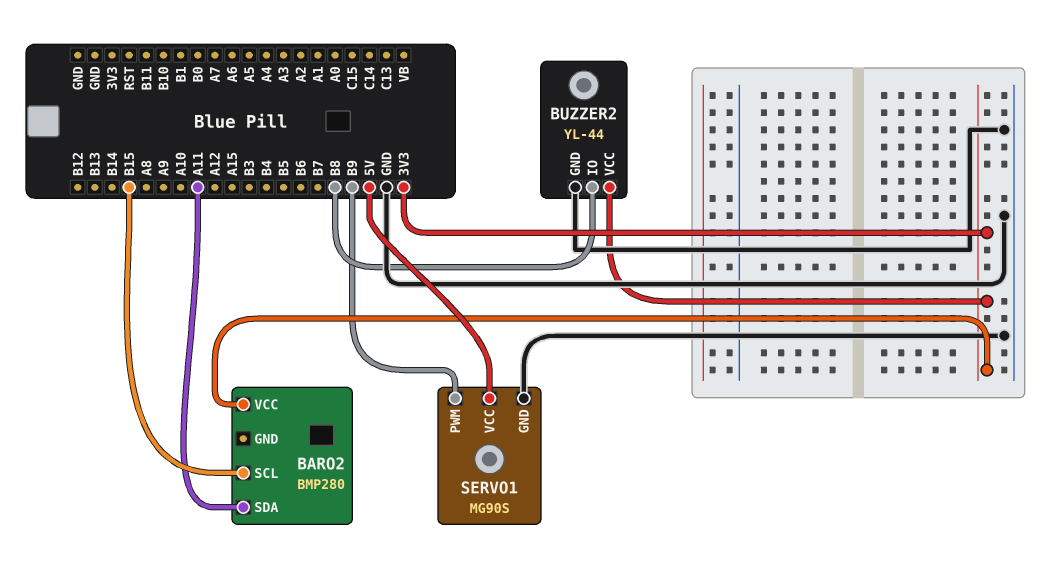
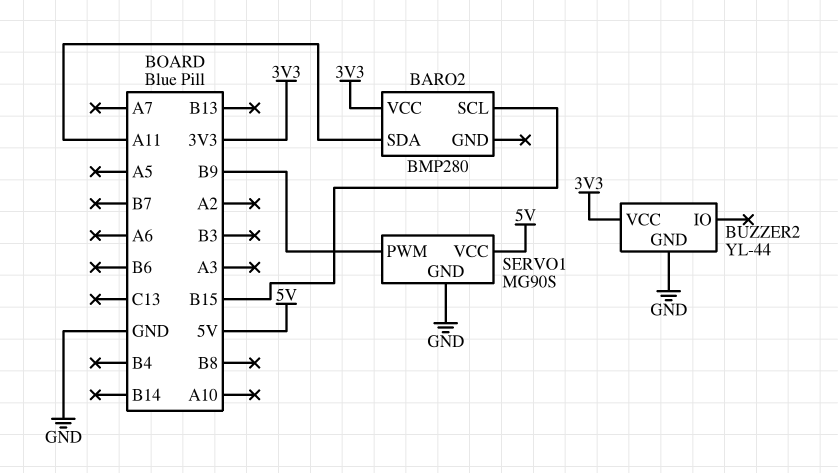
BUZZER2 pin IO: B8 -> none

